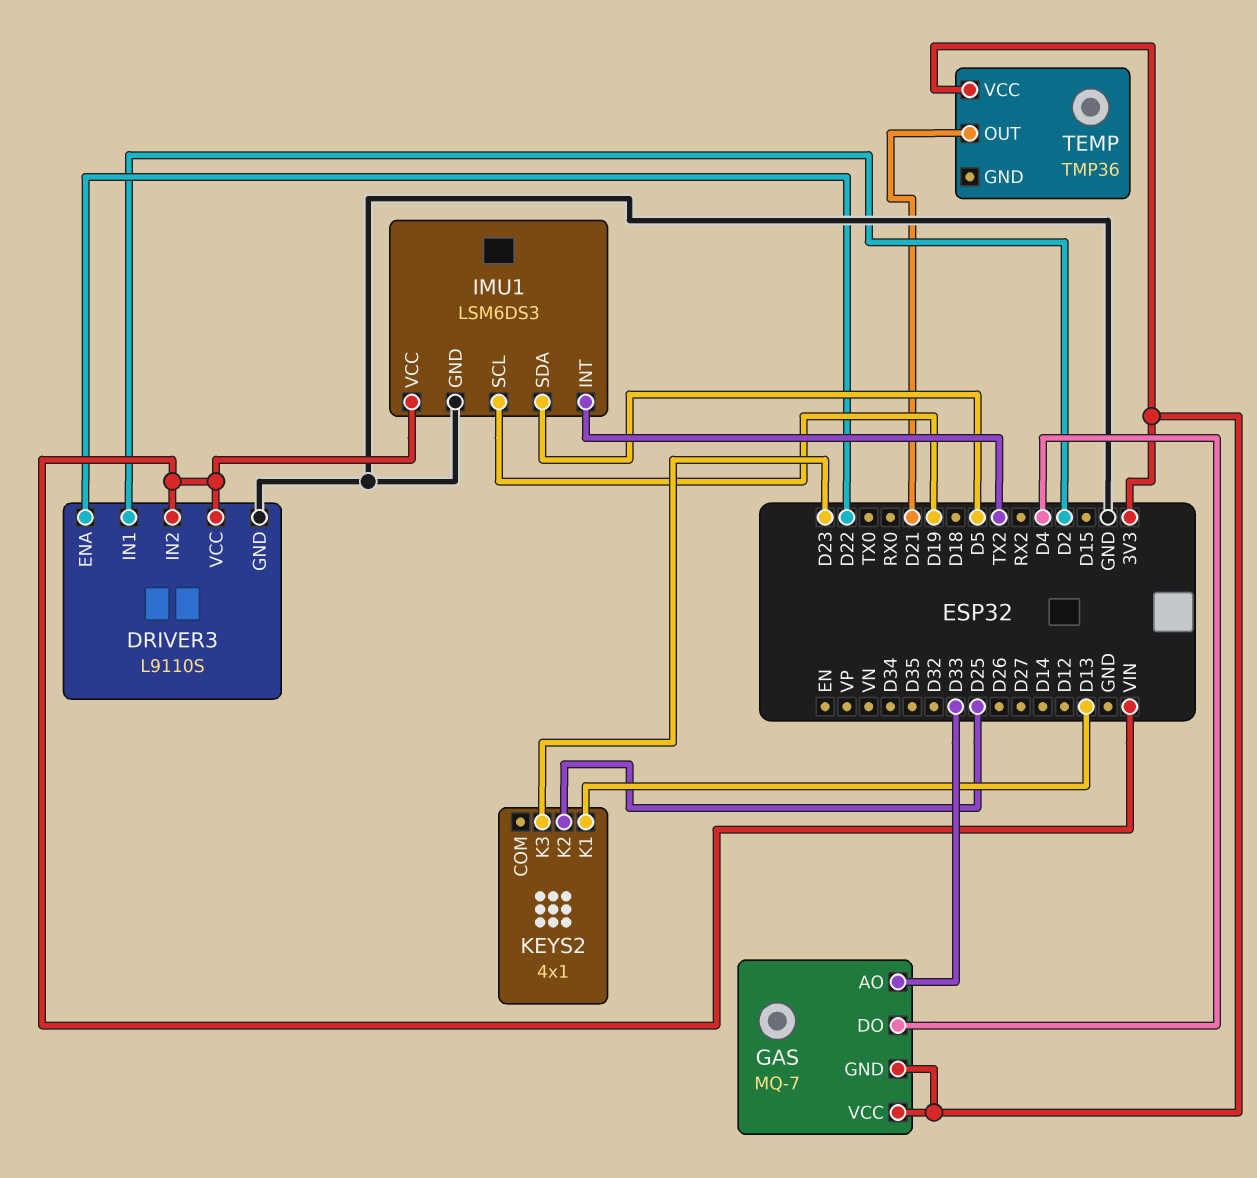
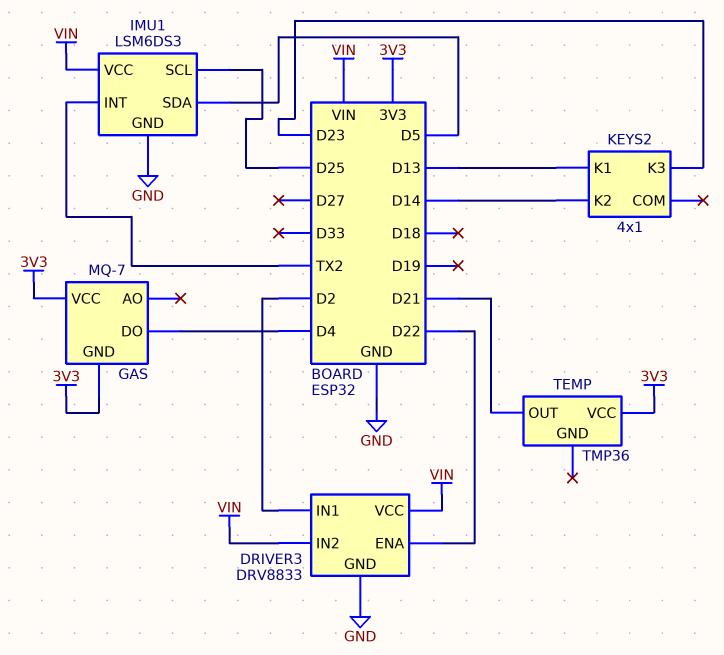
DRIVER3: L9110S -> DRV8833
GAS pin AO: D33 -> none
IMU1 pin SCL: D19 -> D25
KEYS2 pin K2: D25 -> D14

